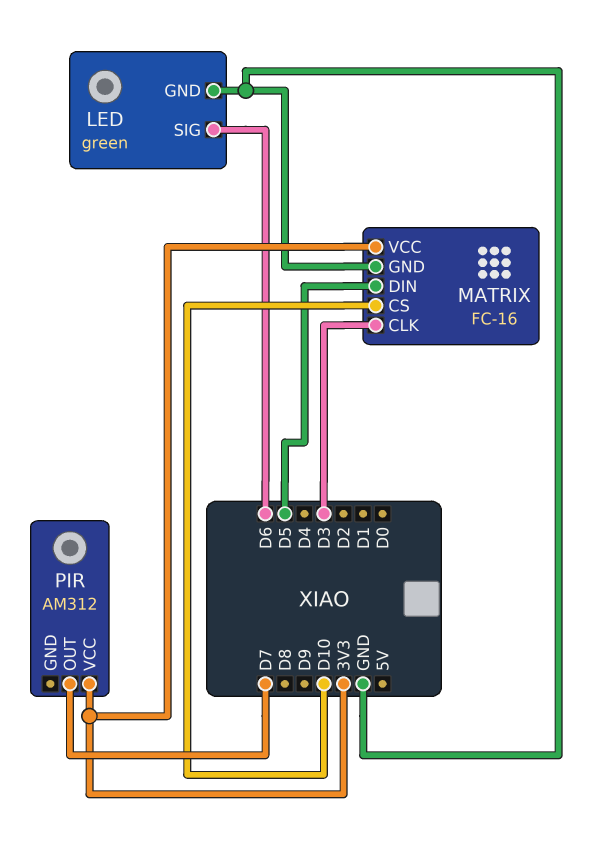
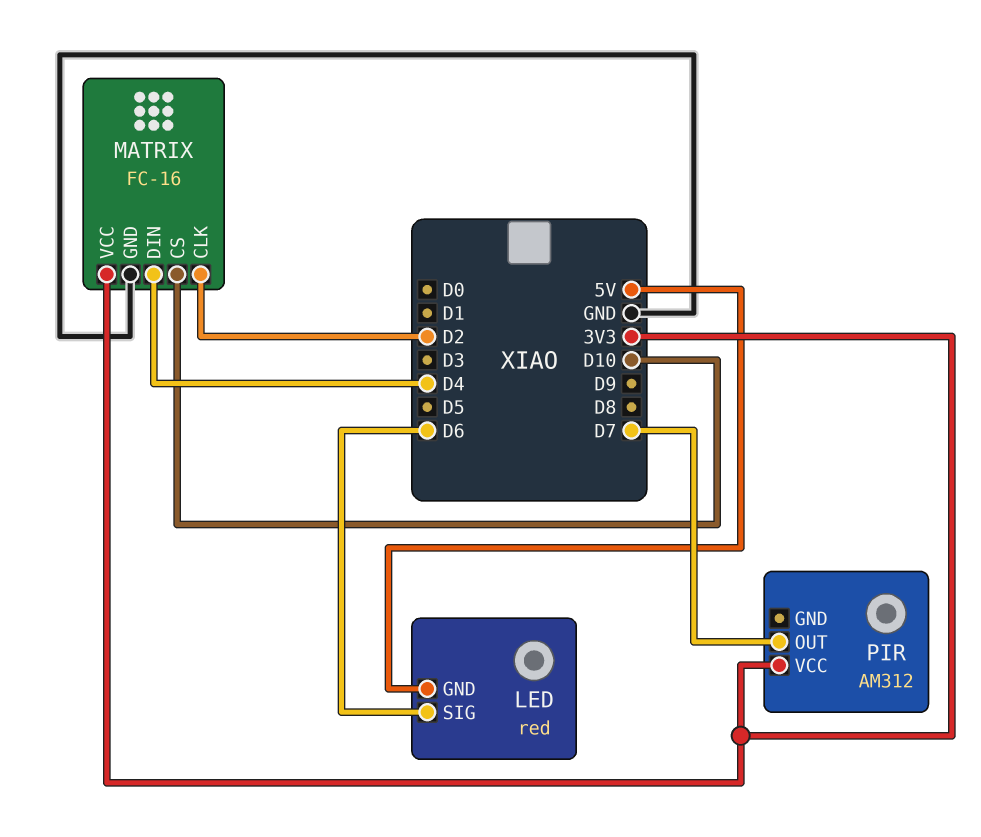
LED: green -> red
LED pin GND: GND -> 5V
MATRIX pin CLK: D3 -> D2
MATRIX pin DIN: D5 -> D4

